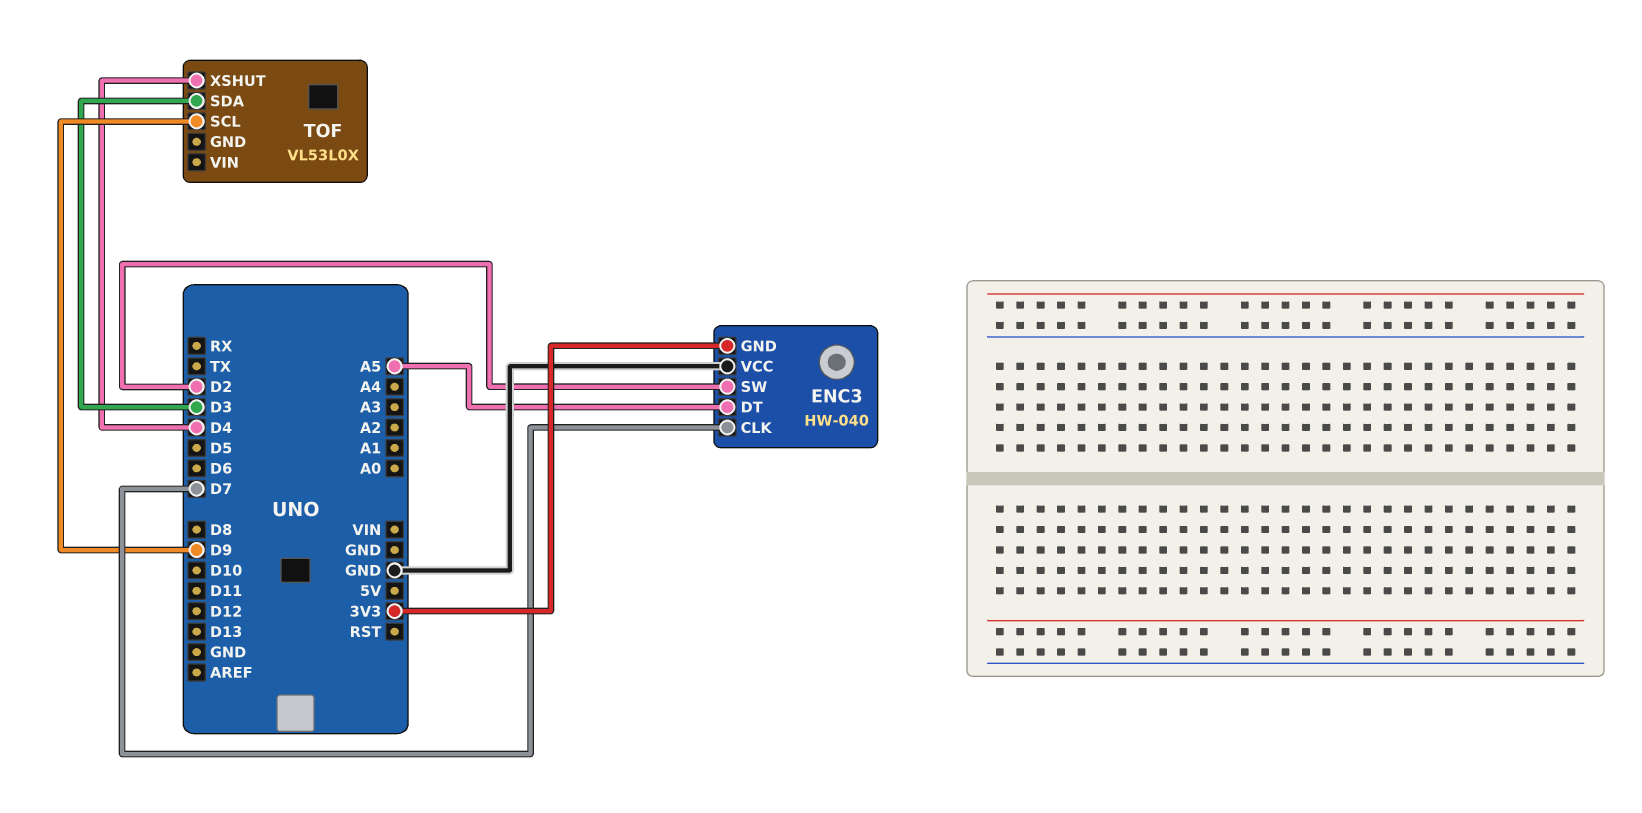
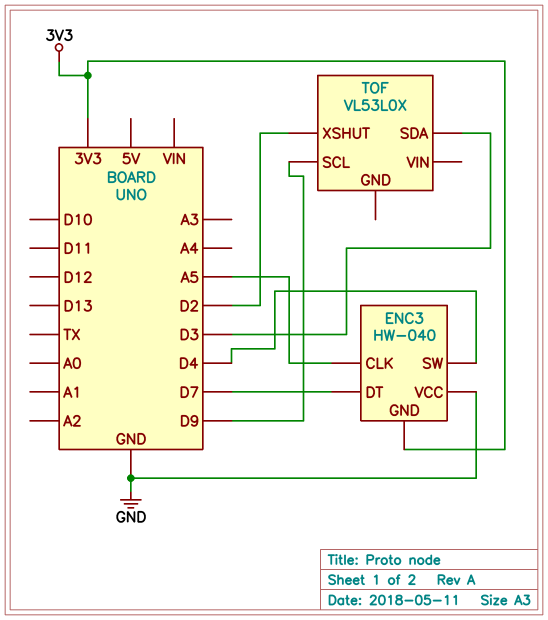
ENC3 pin CLK: D7 -> A5
ENC3 pin DT: A5 -> D7
ENC3 pin SW: D2 -> D4
TOF pin XSHUT: D4 -> D2

